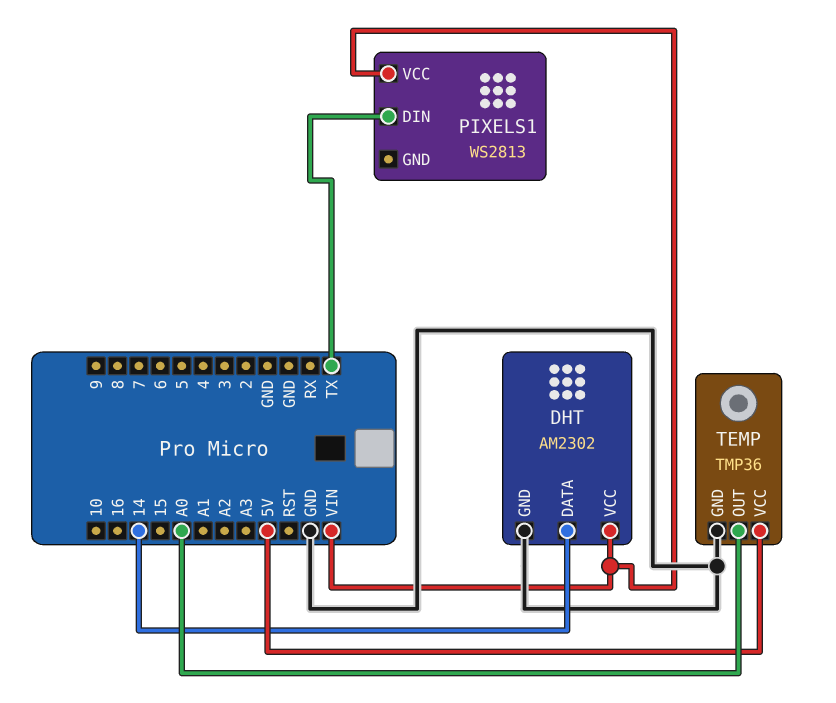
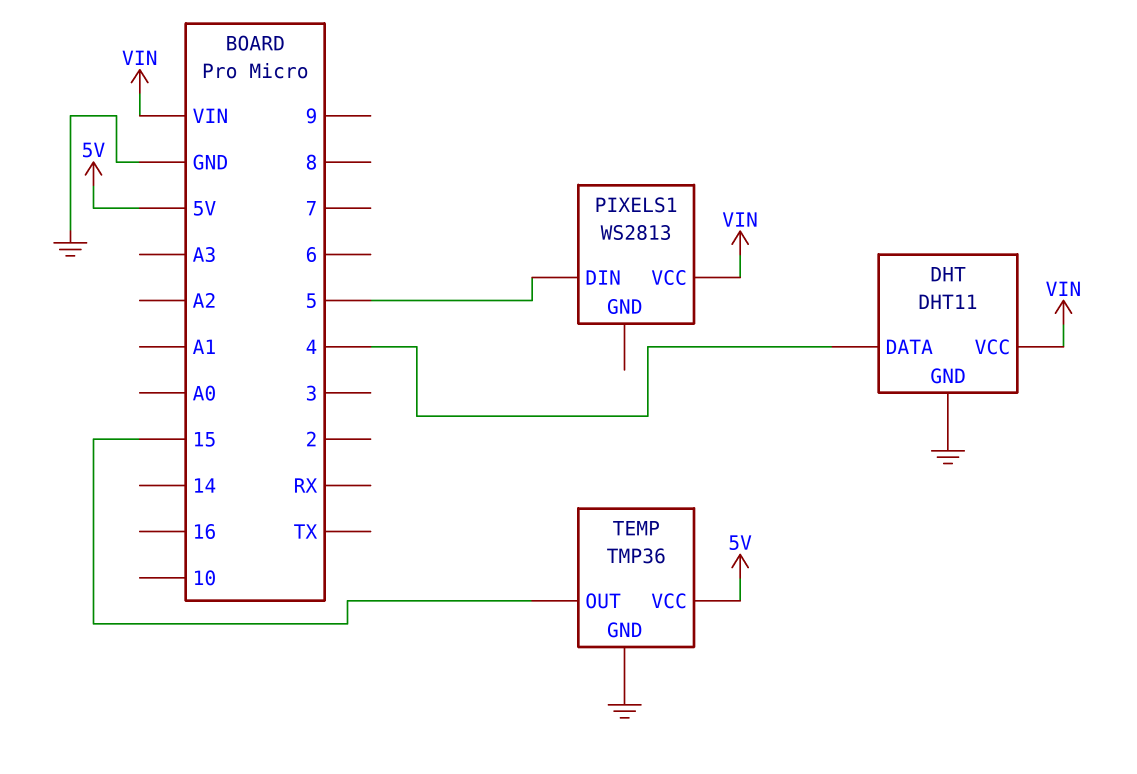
DHT: AM2302 -> DHT11
DHT pin DATA: 14 -> 4
PIXELS1 pin DIN: TX -> 5
TEMP pin OUT: A0 -> 15

